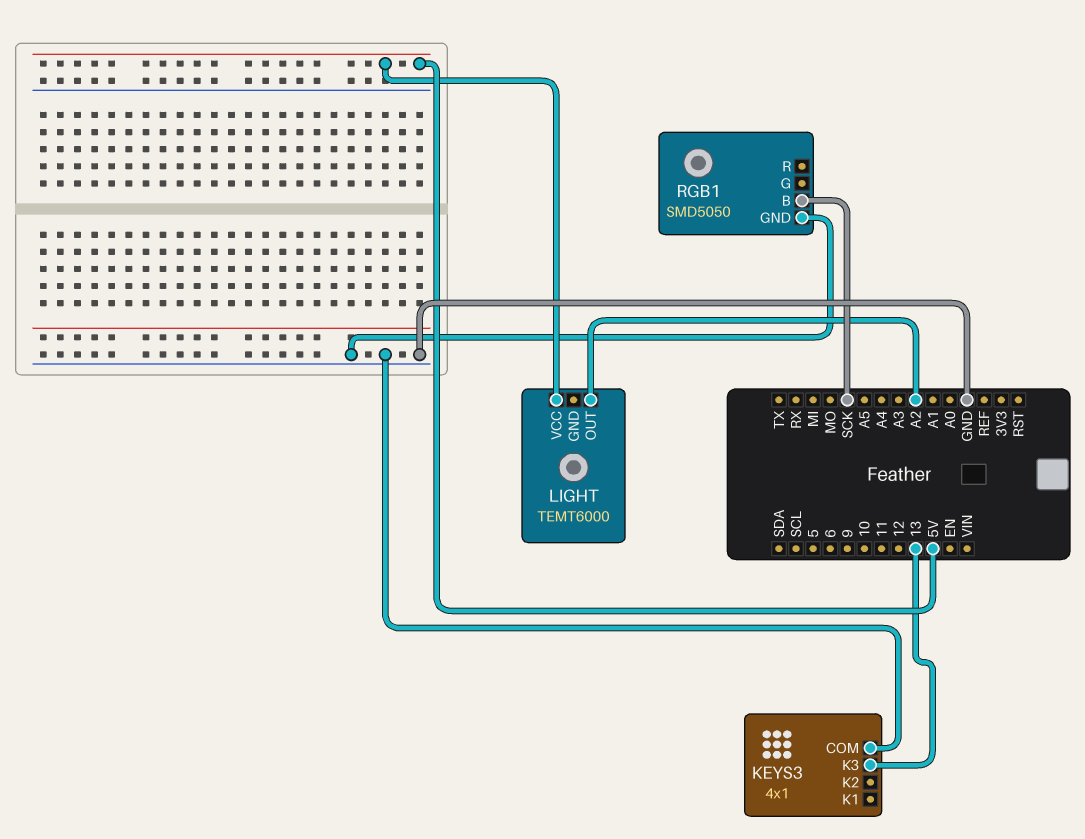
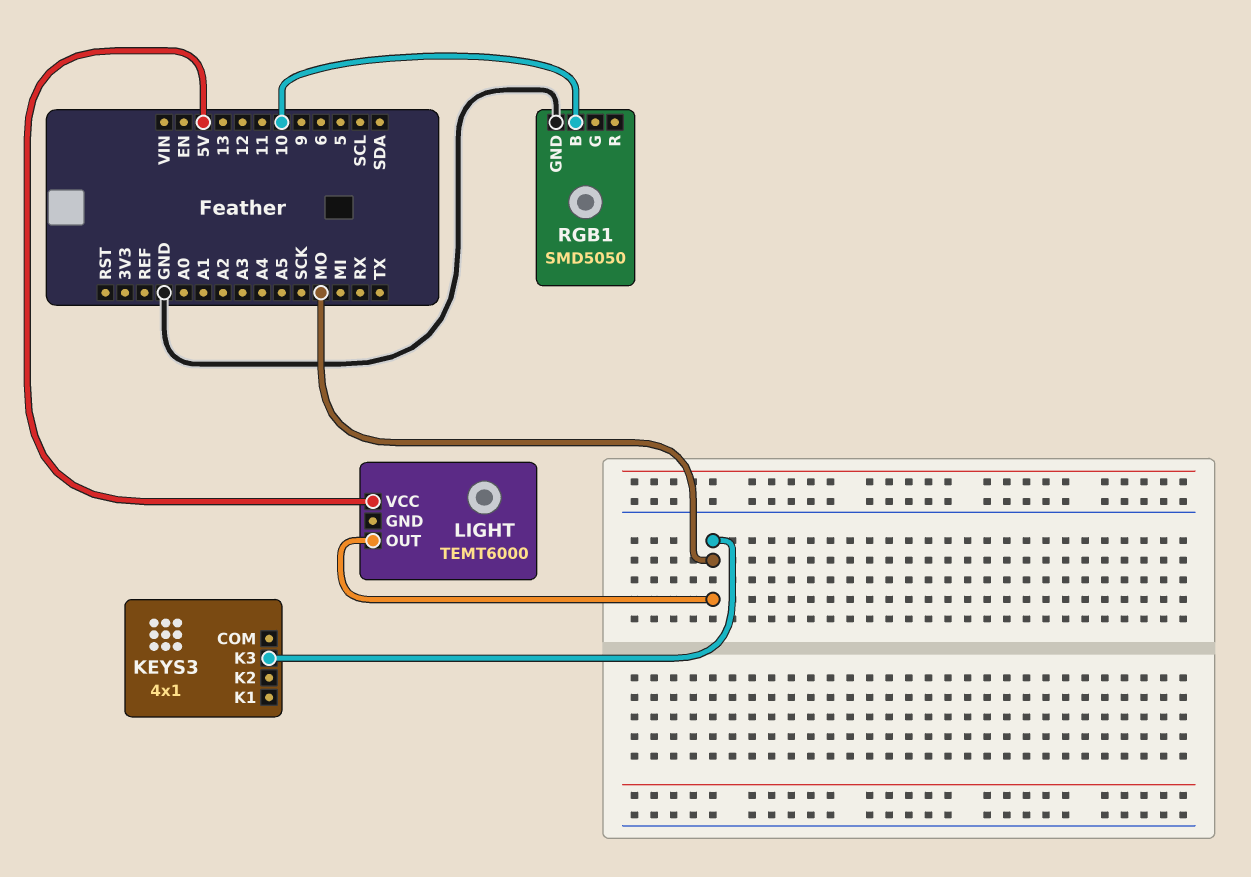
KEYS3 pin COM: GND -> none
KEYS3 pin K3: 13 -> MO
LIGHT pin OUT: A2 -> MO
RGB1 pin B: SCK -> 10

